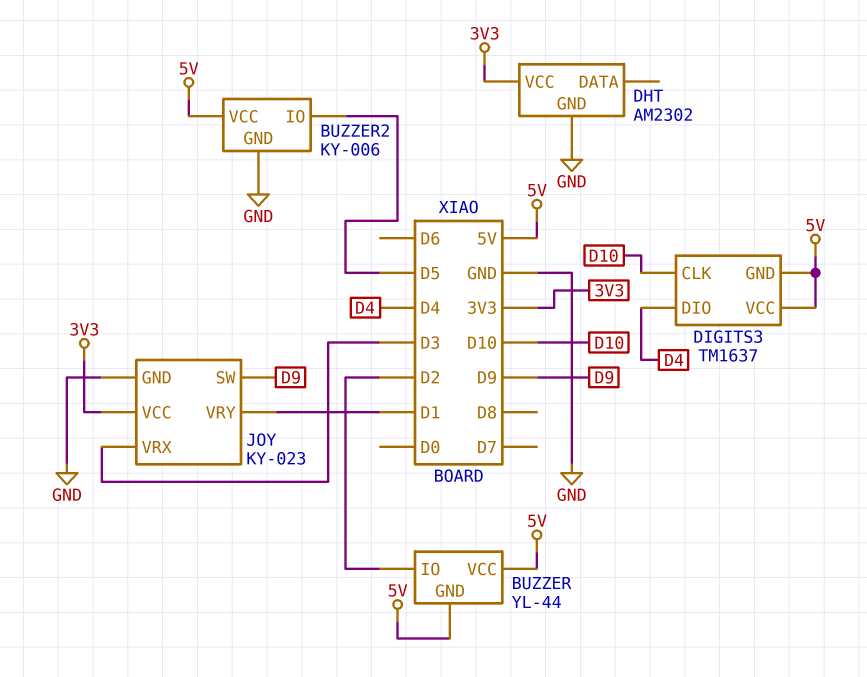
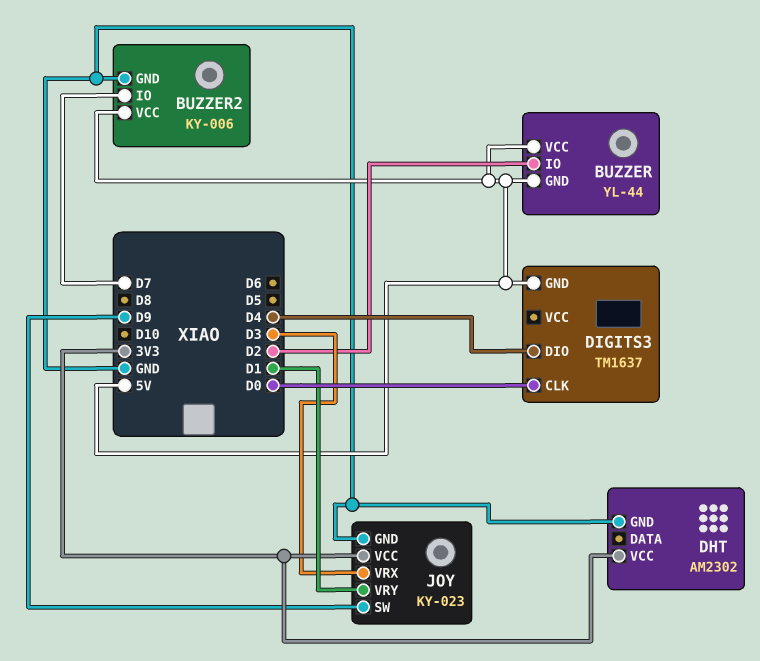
BUZZER2 pin IO: D5 -> D7
DIGITS3 pin CLK: D10 -> D0
DIGITS3 pin VCC: 5V -> none

